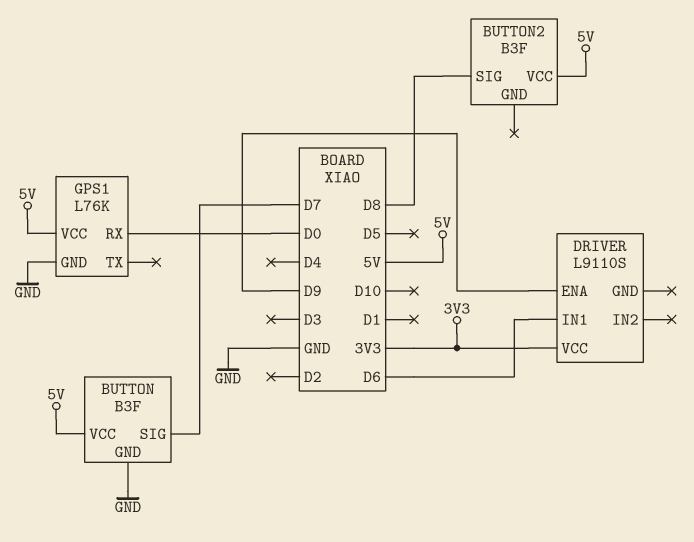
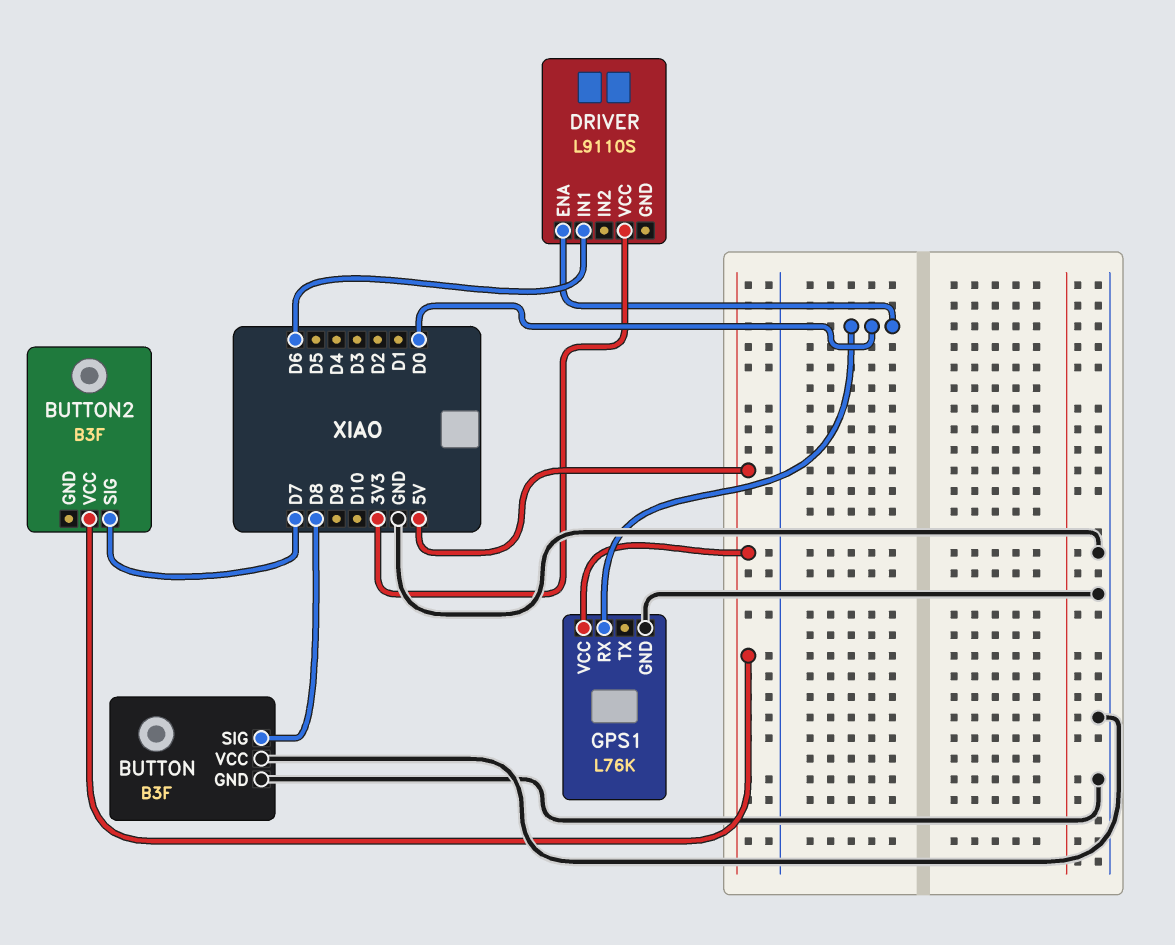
BUTTON pin SIG: D7 -> D8
BUTTON pin VCC: 5V -> GND
BUTTON2 pin SIG: D8 -> D7
DRIVER pin ENA: D9 -> D0

